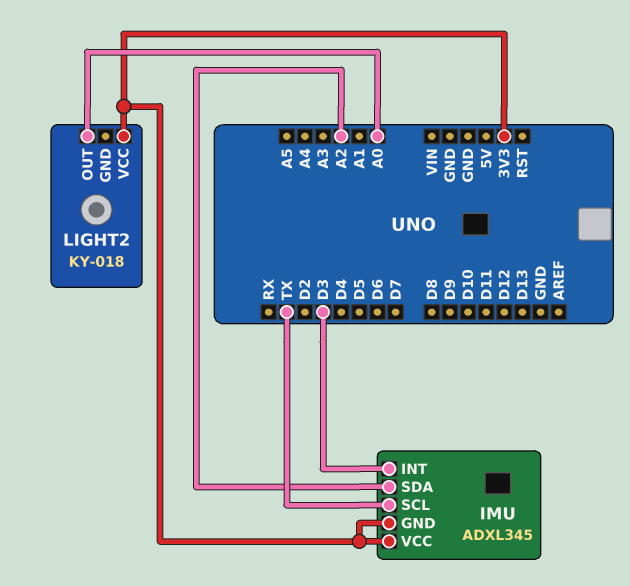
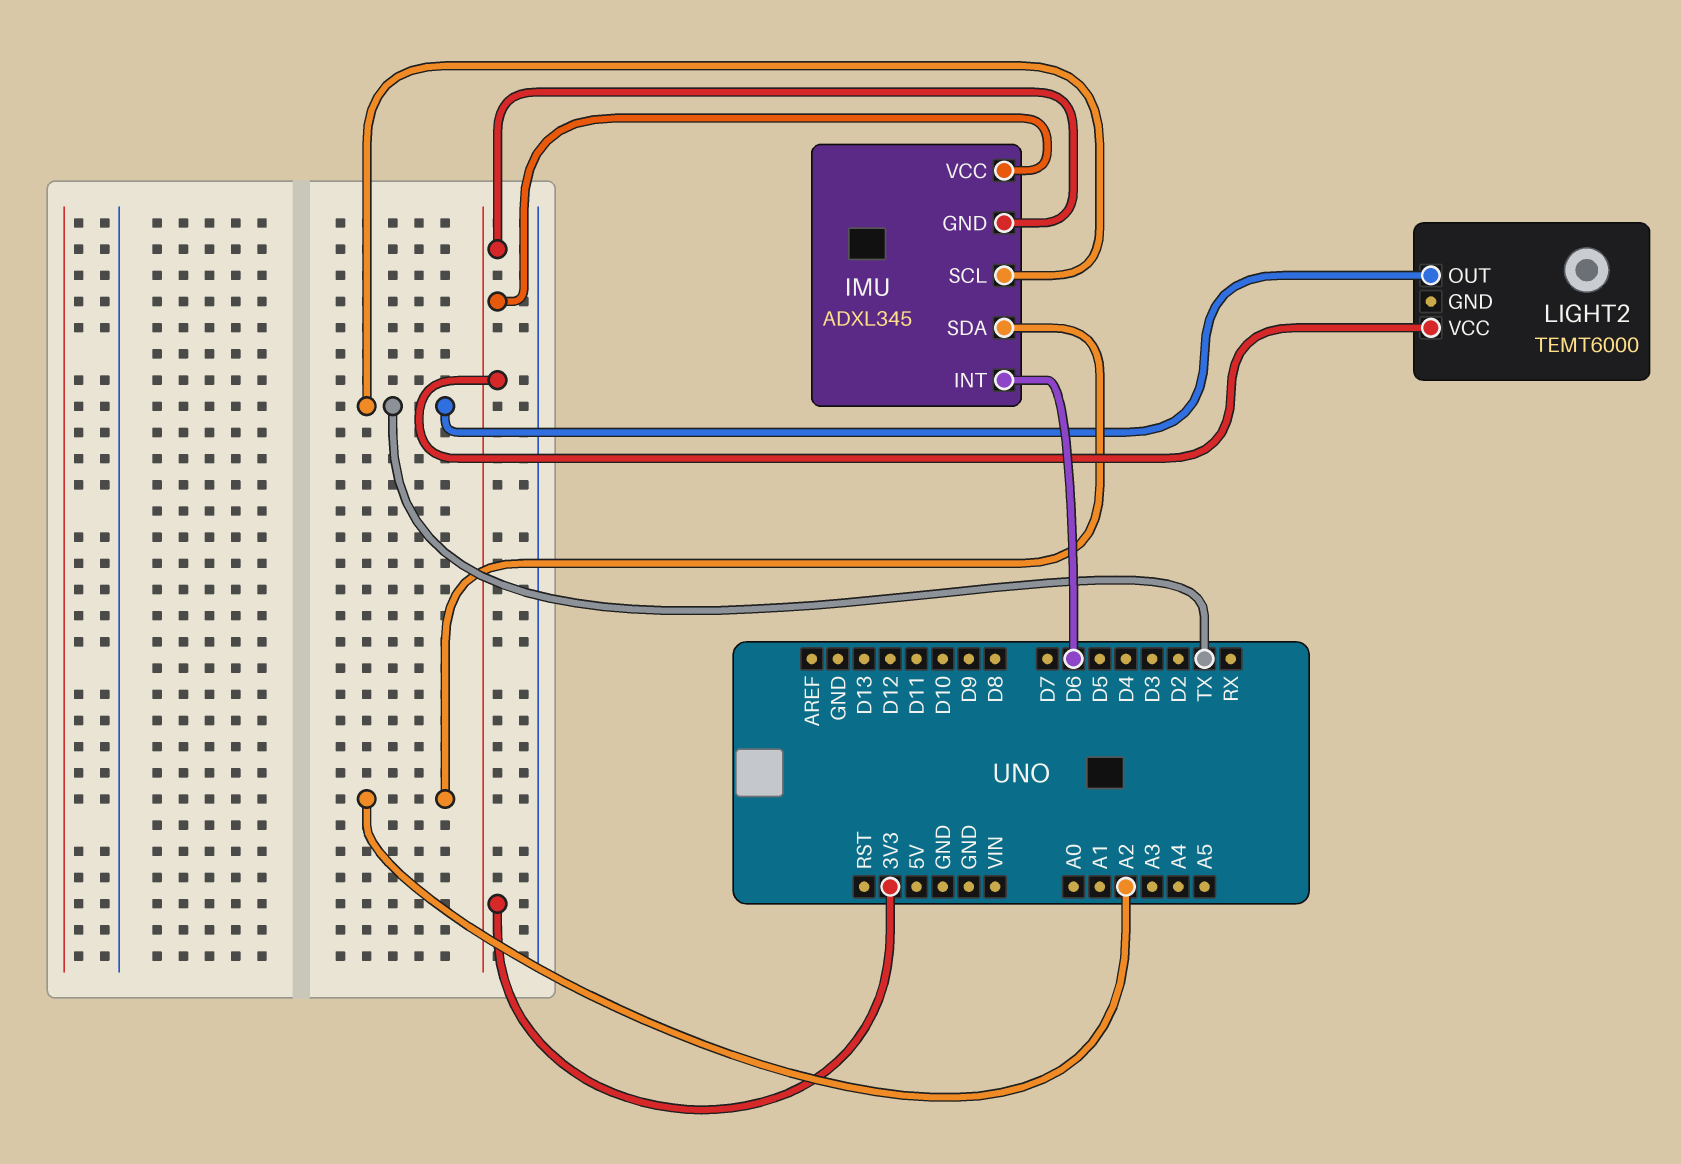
IMU pin INT: D3 -> D6
LIGHT2: KY-018 -> TEMT6000
LIGHT2 pin OUT: A0 -> TX

